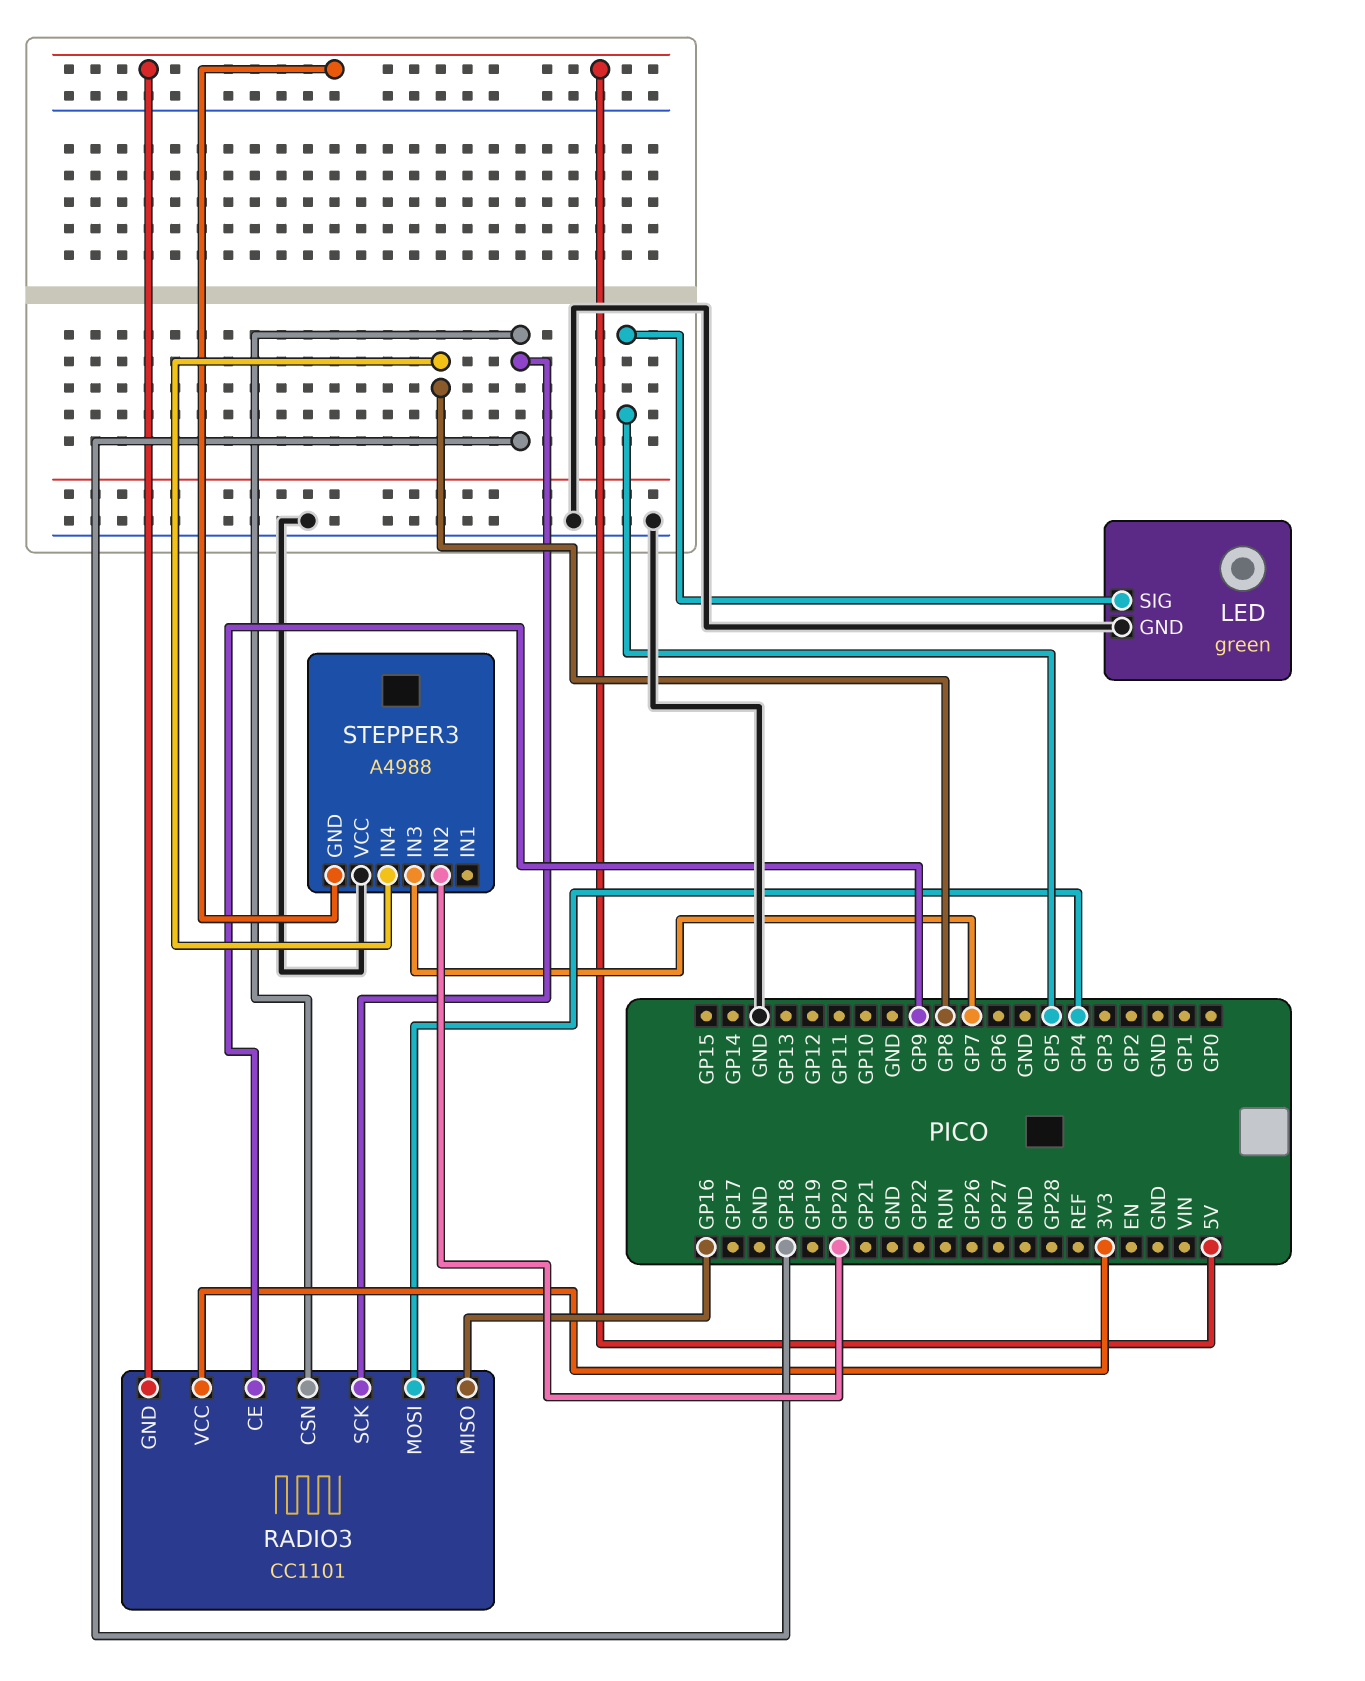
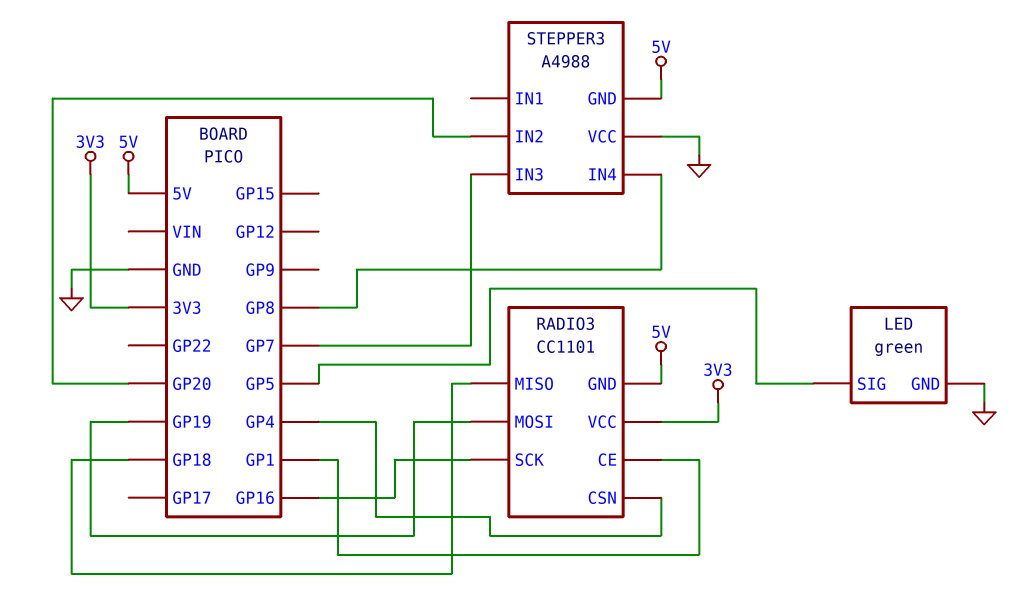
RADIO3 pin CE: GP9 -> GP1
RADIO3 pin CSN: GP18 -> GP4
RADIO3 pin MISO: GP16 -> GP18
RADIO3 pin MOSI: GP4 -> GP19
RADIO3 pin SCK: GP18 -> GP16

